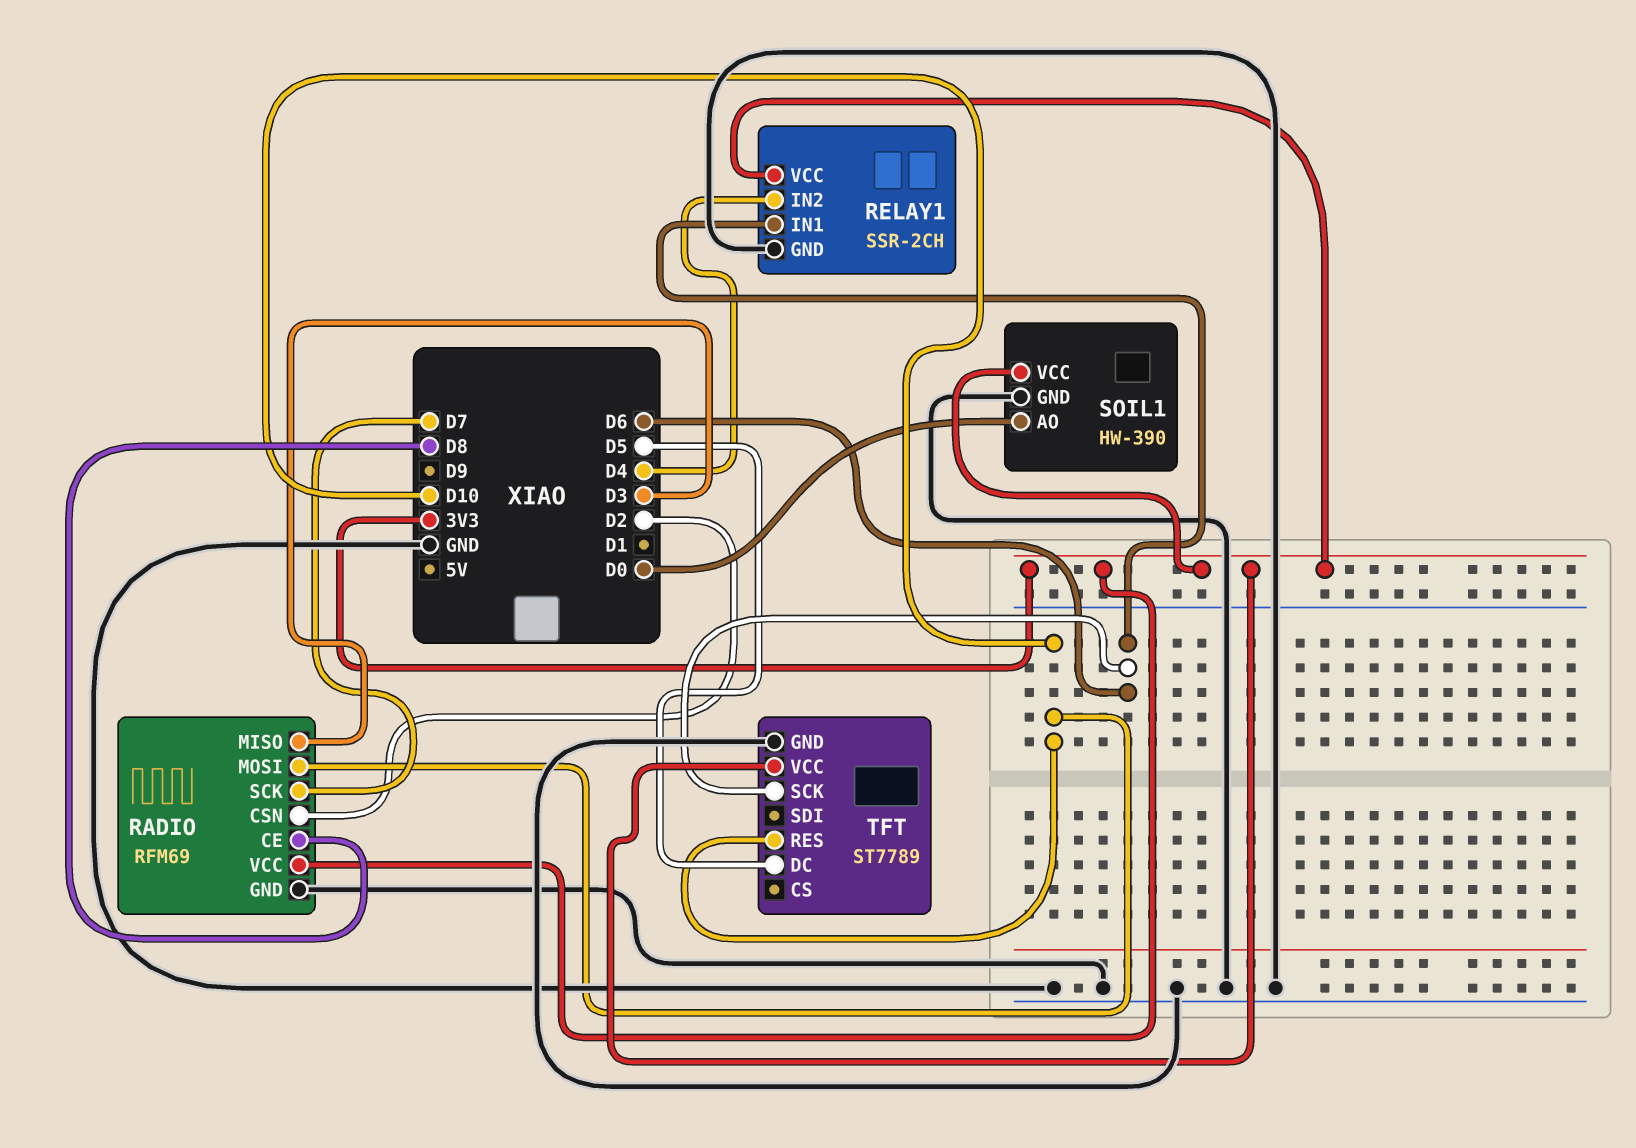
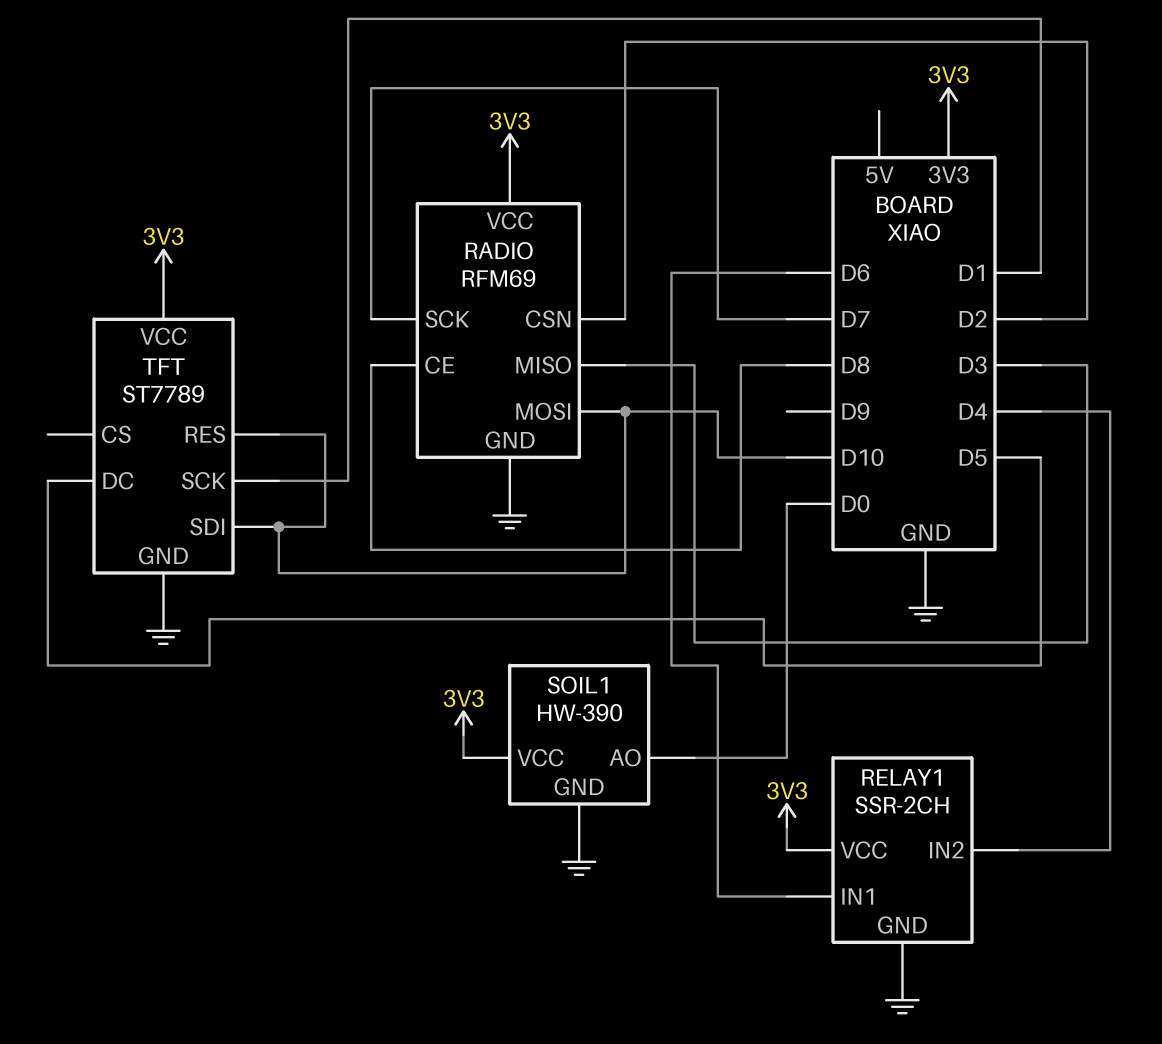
TFT pin SCK: D6 -> D1
TFT pin SDI: none -> D10

